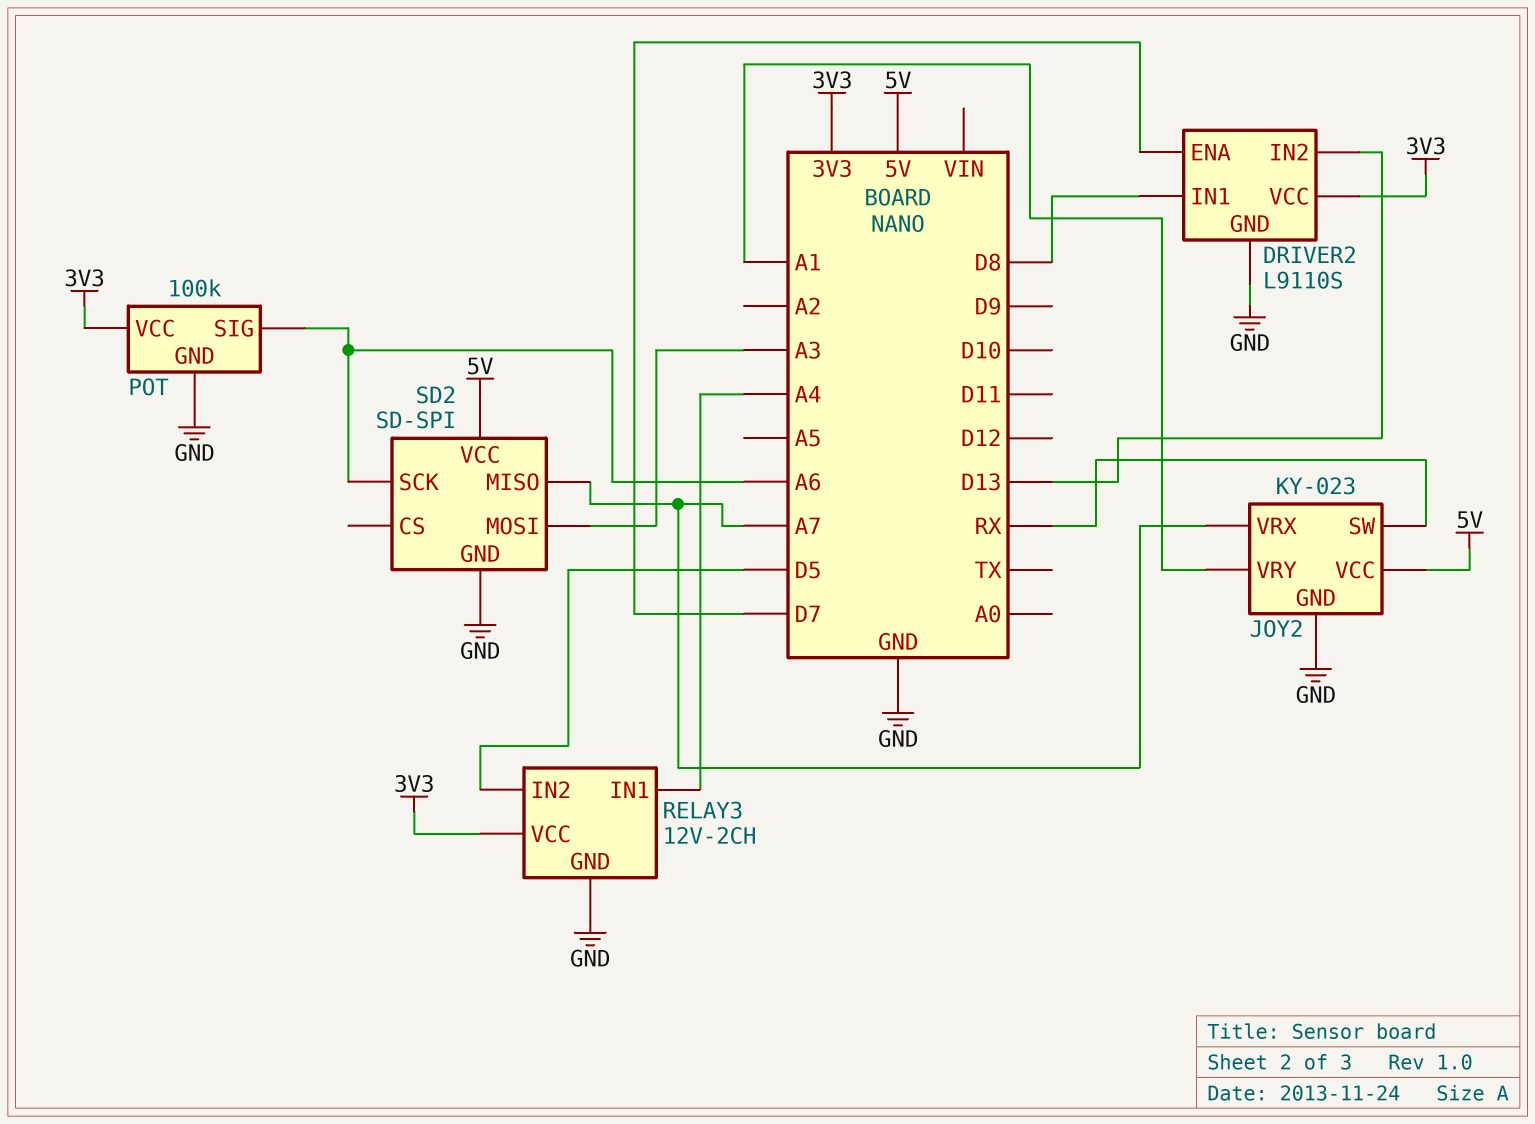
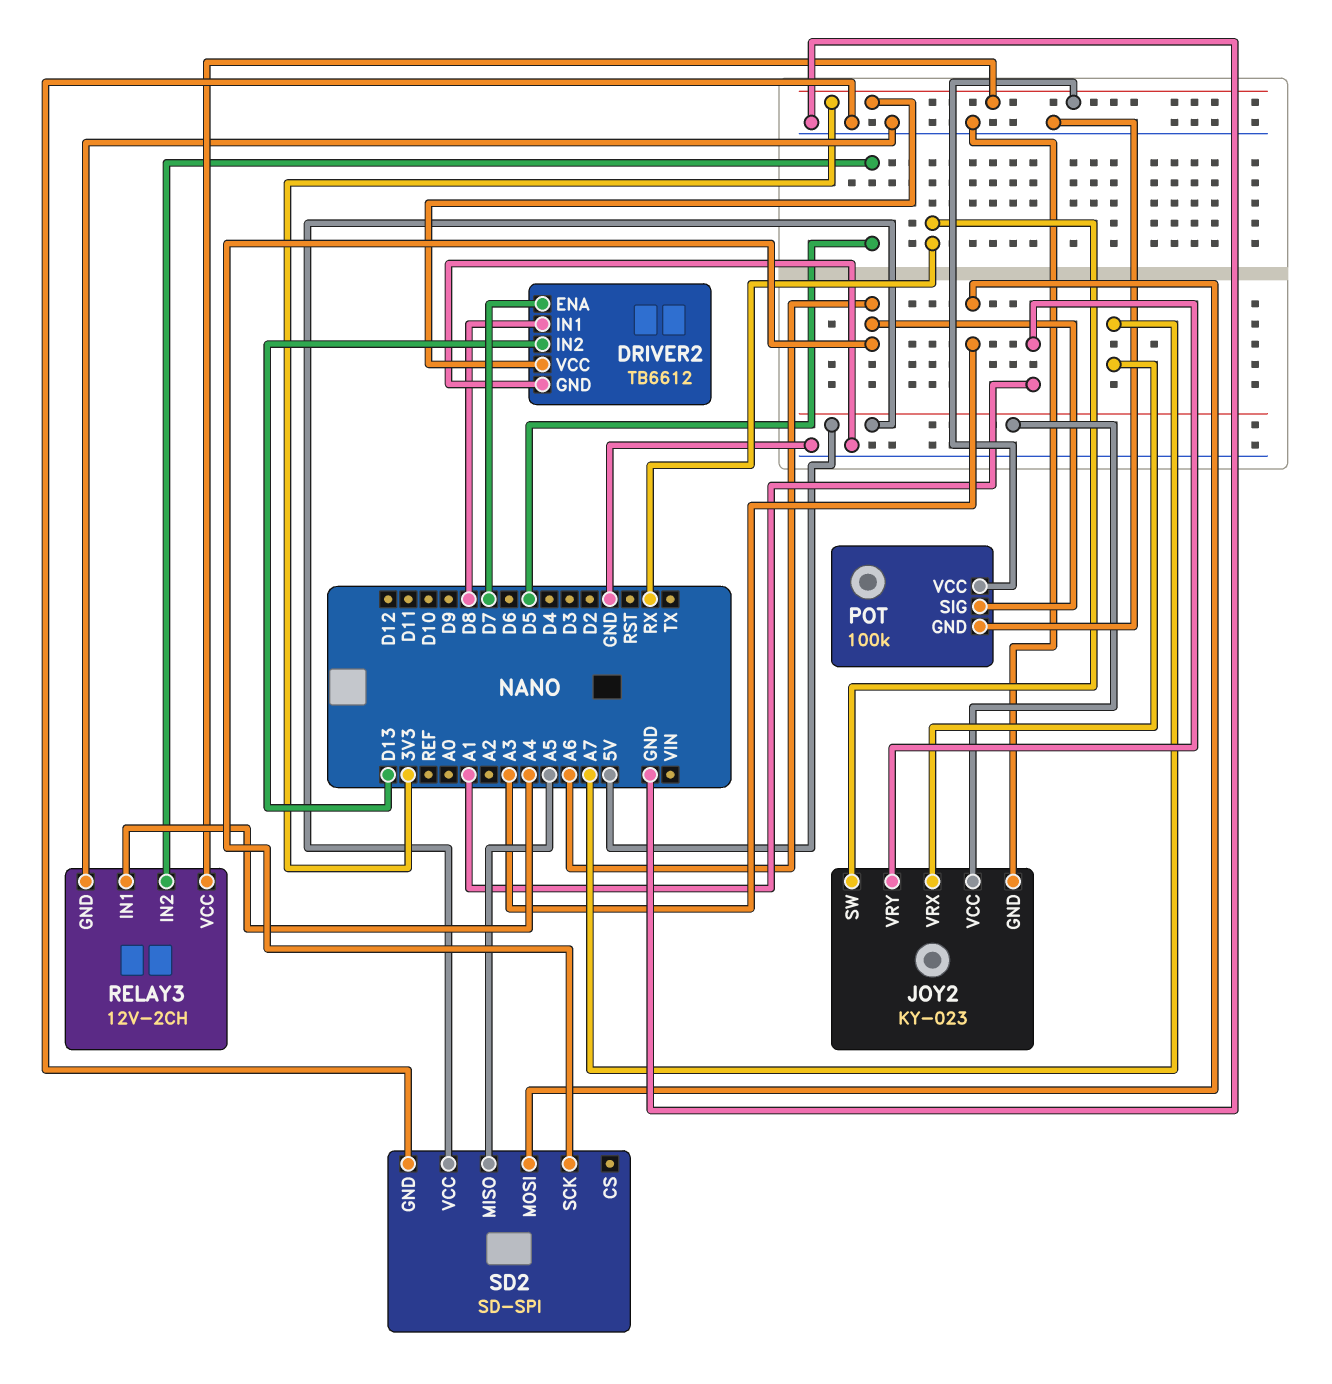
DRIVER2: L9110S -> TB6612
SD2 pin MISO: A7 -> A5

